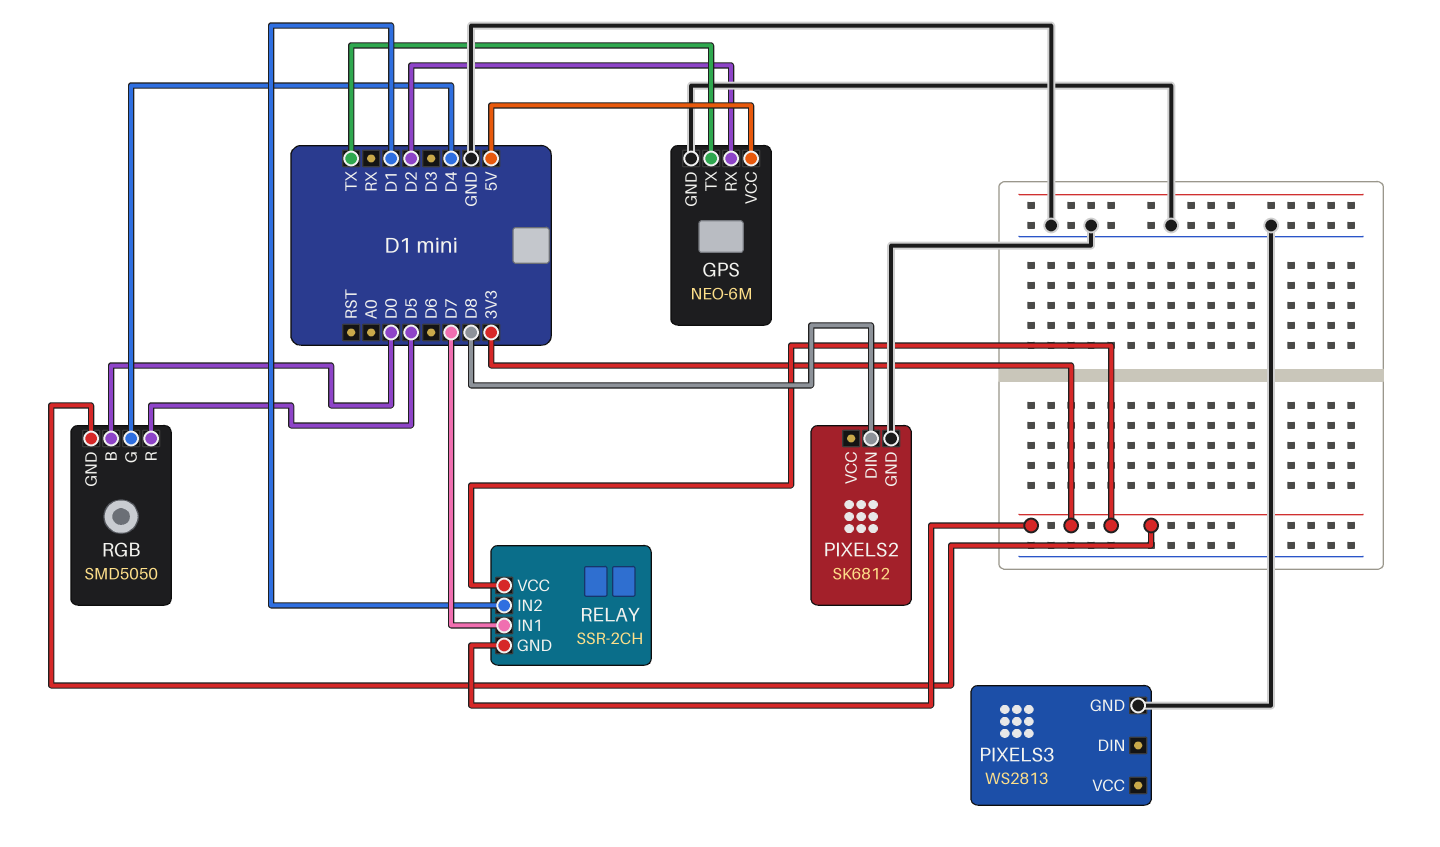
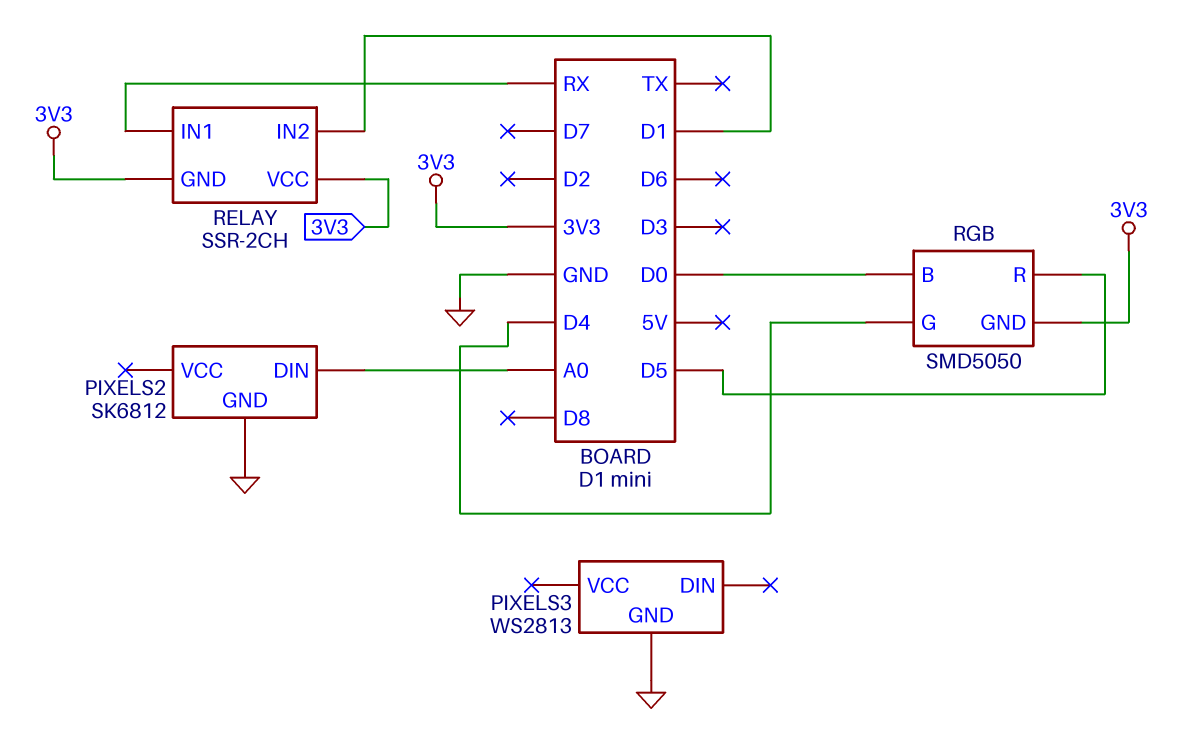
GPS: NEO-6M -> none
GPS pin GND: GND -> none
GPS pin RX: D2 -> none
GPS pin TX: TX -> none
GPS pin VCC: 5V -> none
PIXELS2 pin DIN: D8 -> A0
RELAY pin IN1: D7 -> RX

